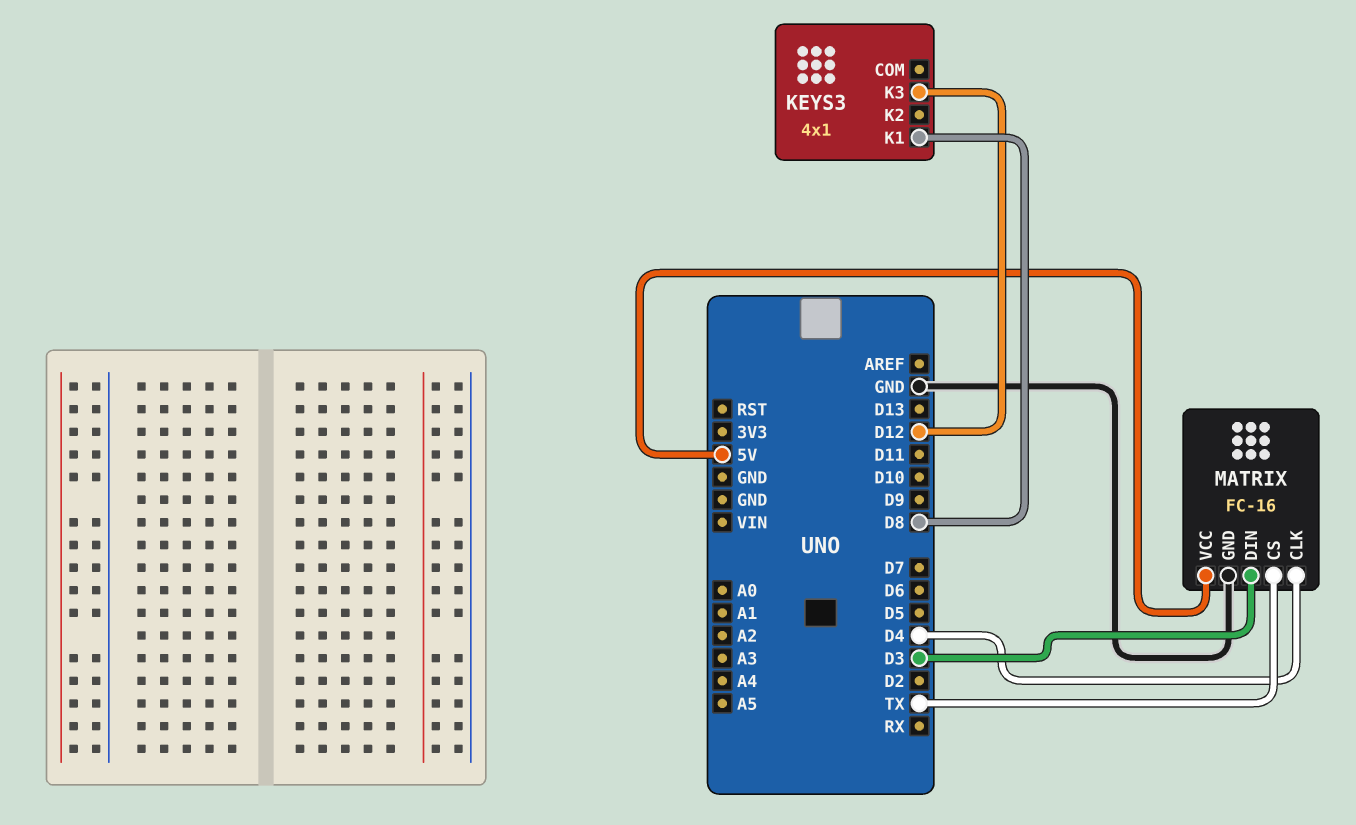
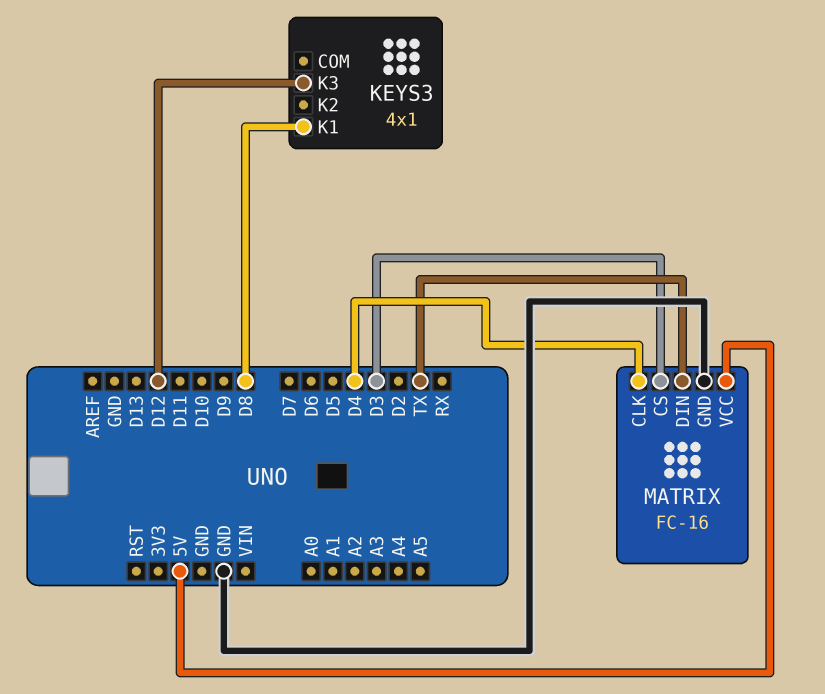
MATRIX pin CS: TX -> D3
MATRIX pin DIN: D3 -> TX

